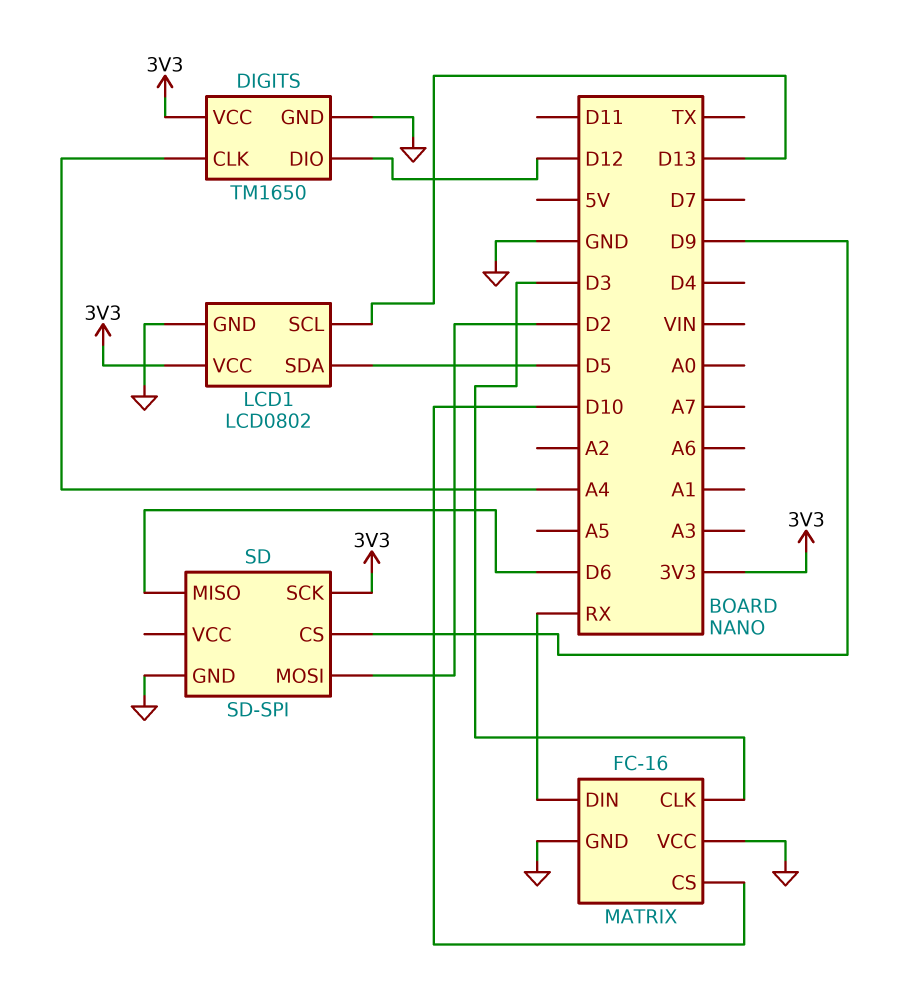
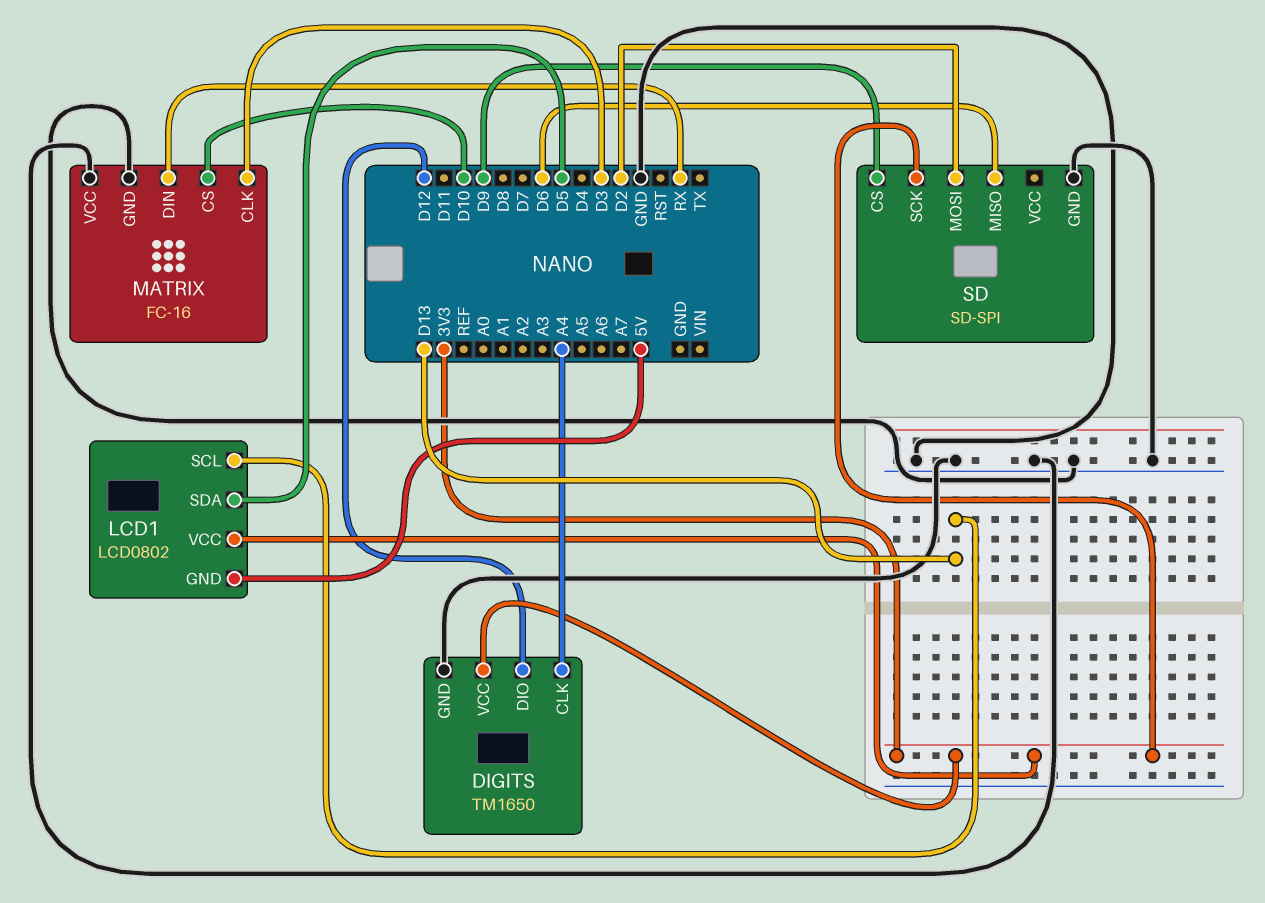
LCD1 pin GND: GND -> 5V

